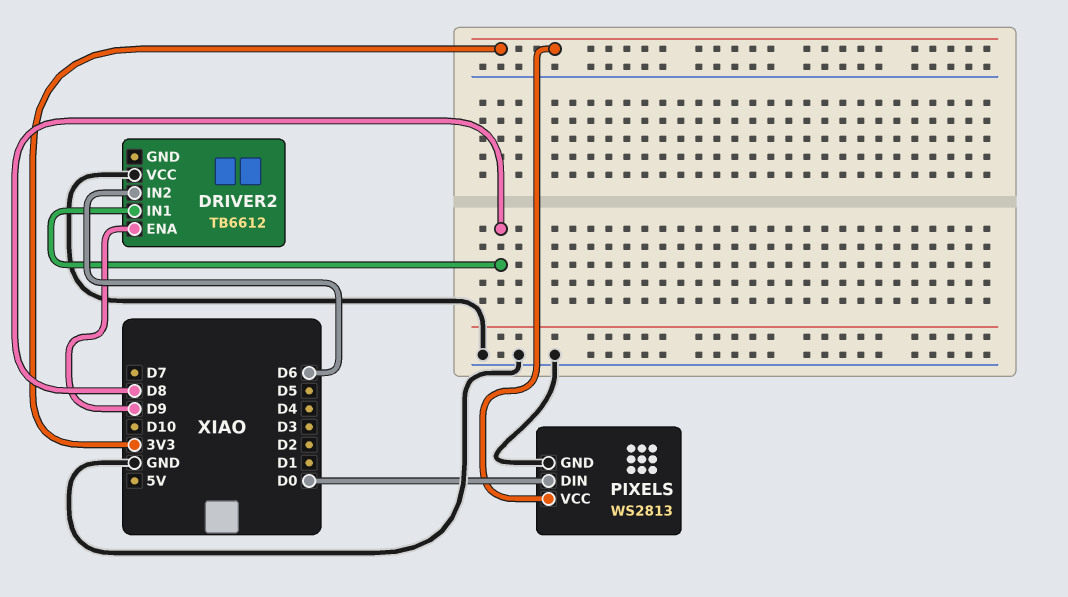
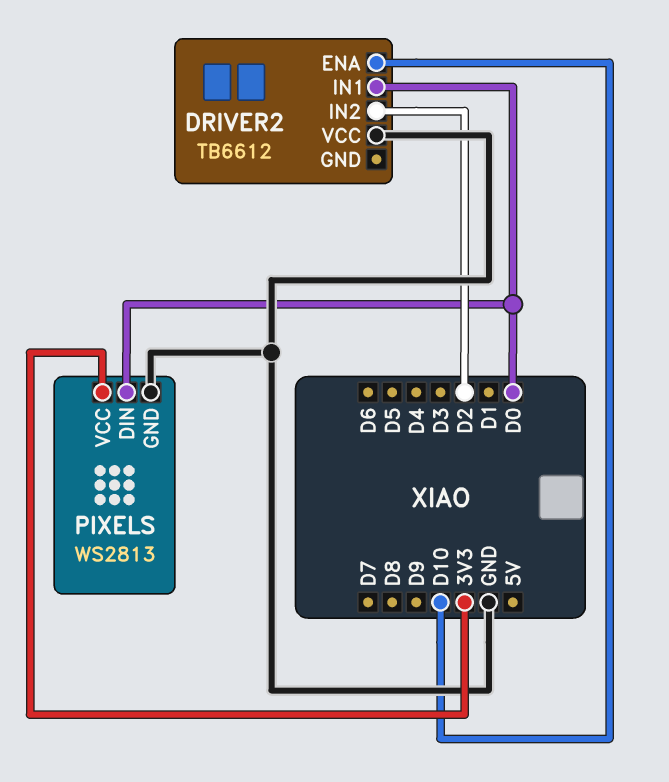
DRIVER2 pin ENA: D9 -> D10
DRIVER2 pin IN1: D8 -> D0
DRIVER2 pin IN2: D6 -> D2

